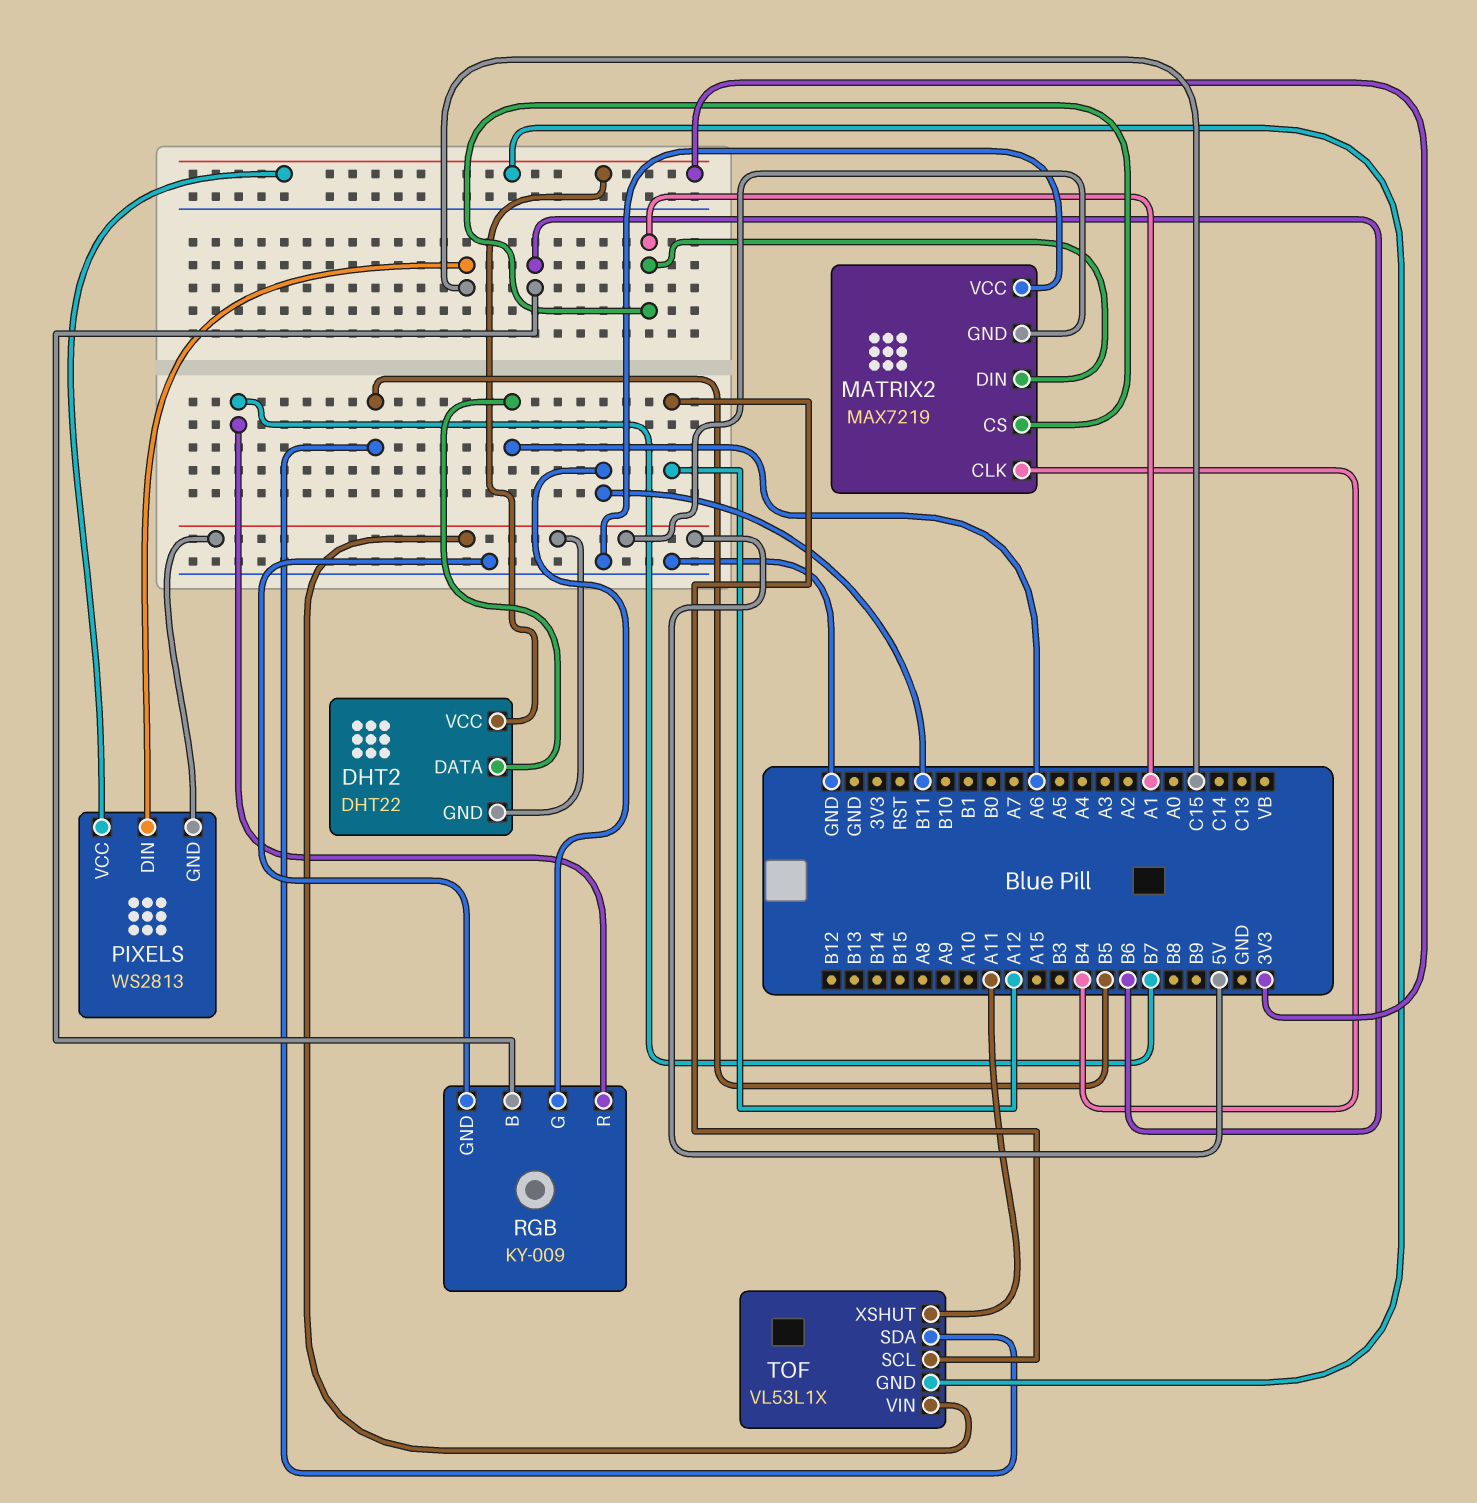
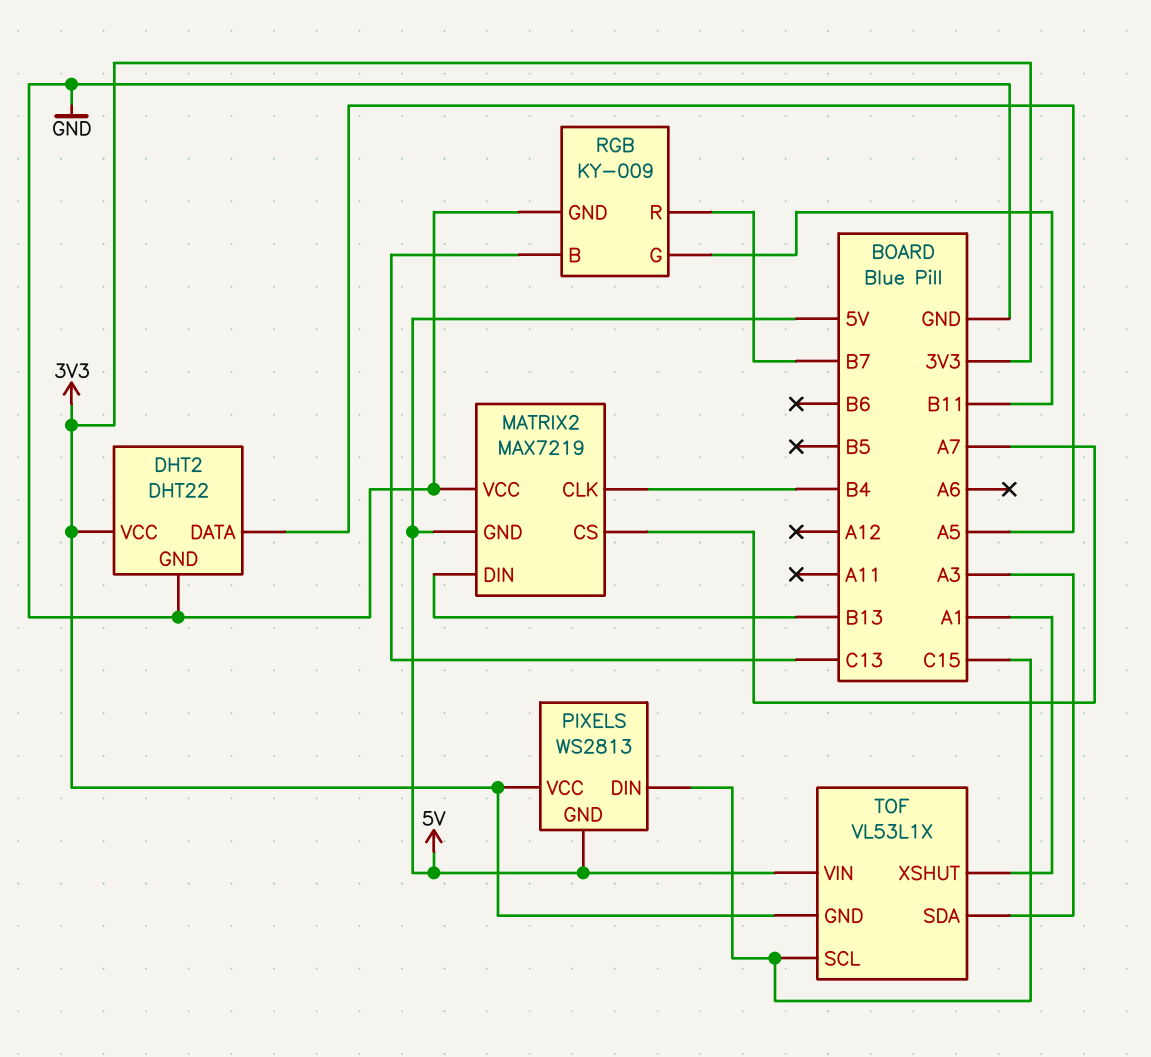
DHT2 pin DATA: A6 -> A5
DHT2 pin GND: 5V -> GND
MATRIX2 pin CS: A1 -> A7
MATRIX2 pin DIN: A1 -> B13
RGB pin B: B6 -> C13
TOF pin SCL: A12 -> C15
TOF pin SDA: B5 -> A3
TOF pin XSHUT: A11 -> A1

